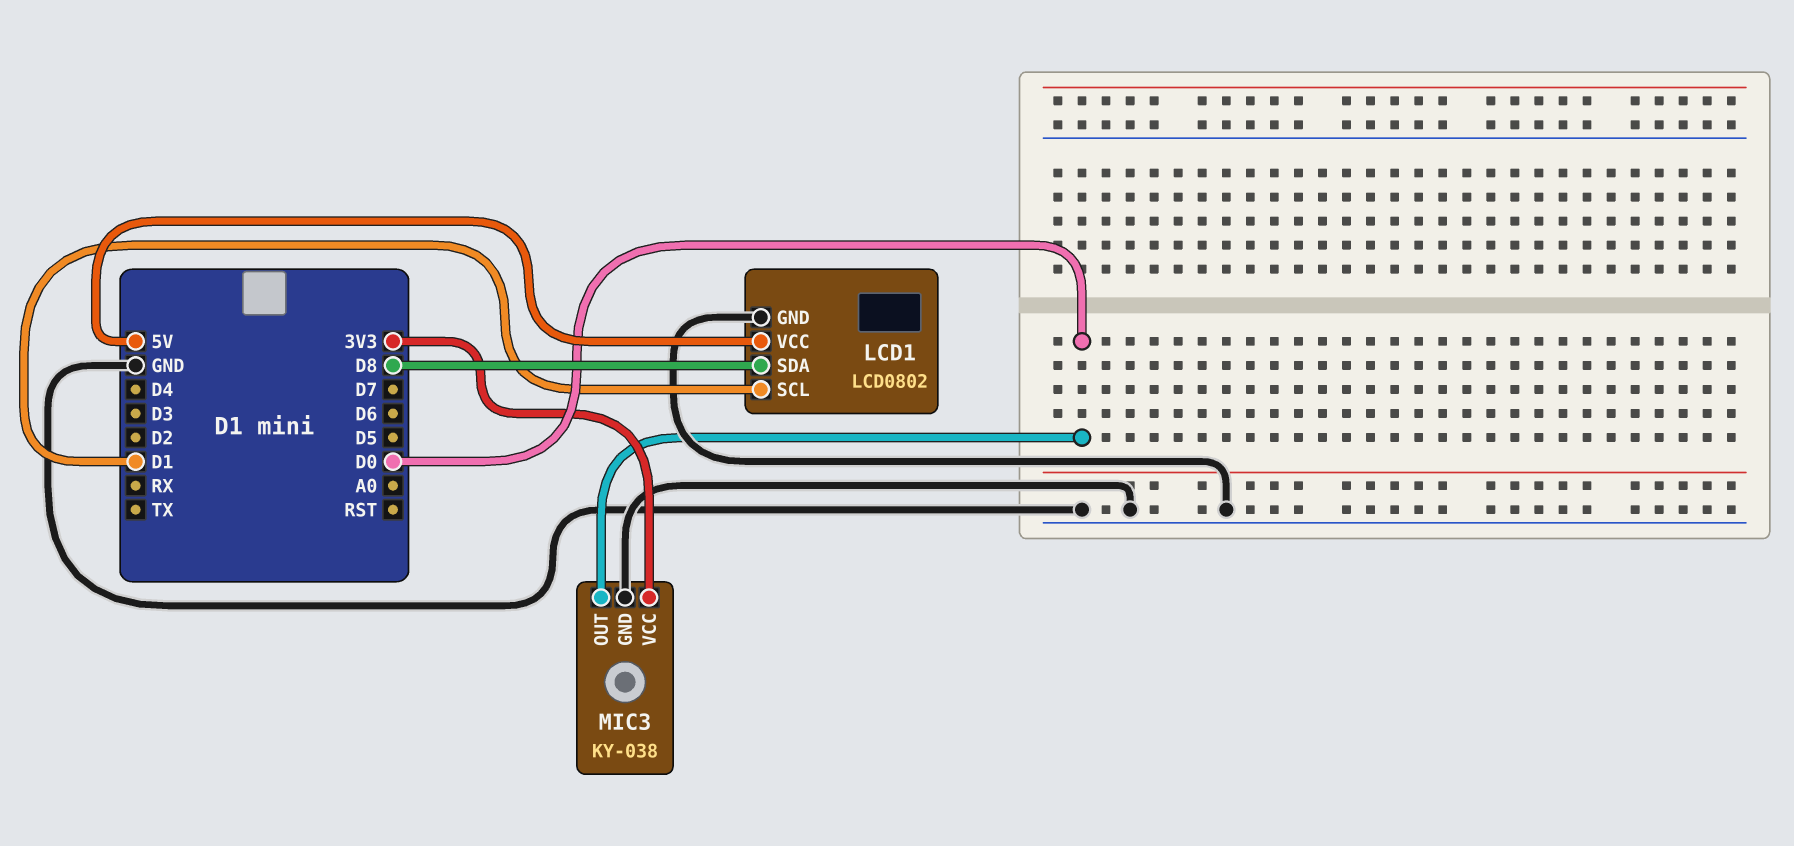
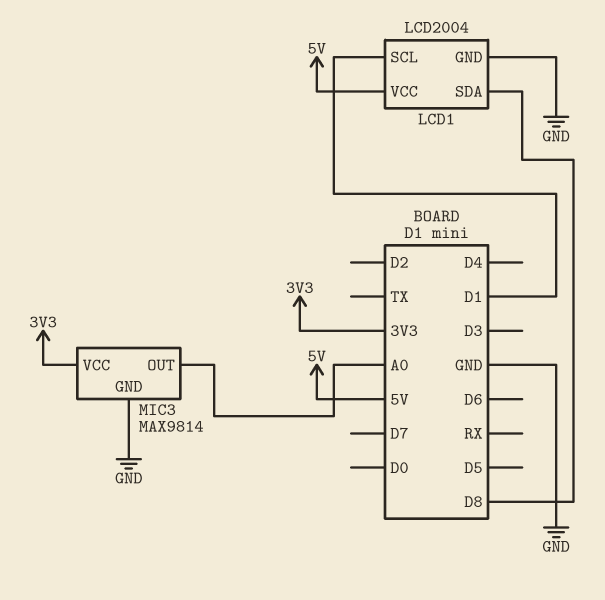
LCD1: LCD0802 -> LCD2004
MIC3: KY-038 -> MAX9814
MIC3 pin OUT: D0 -> A0

